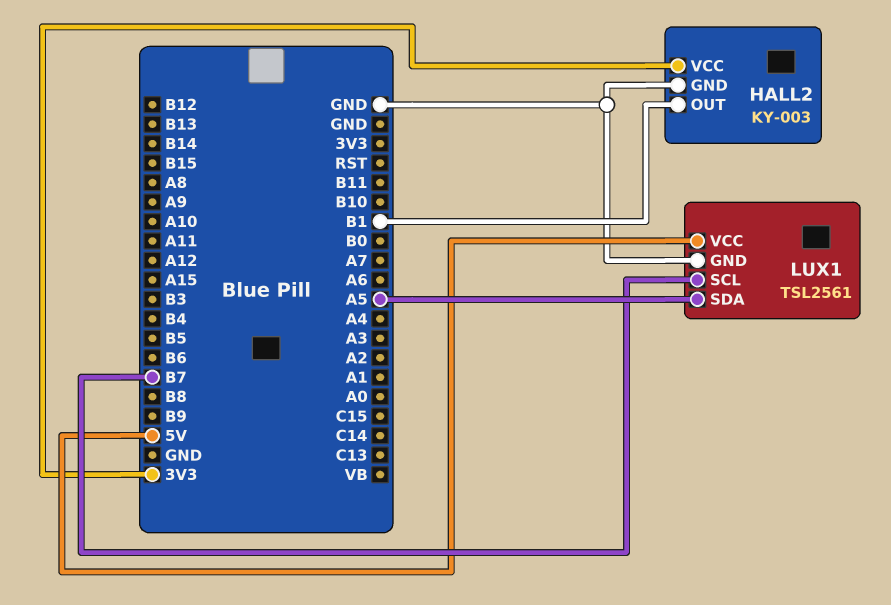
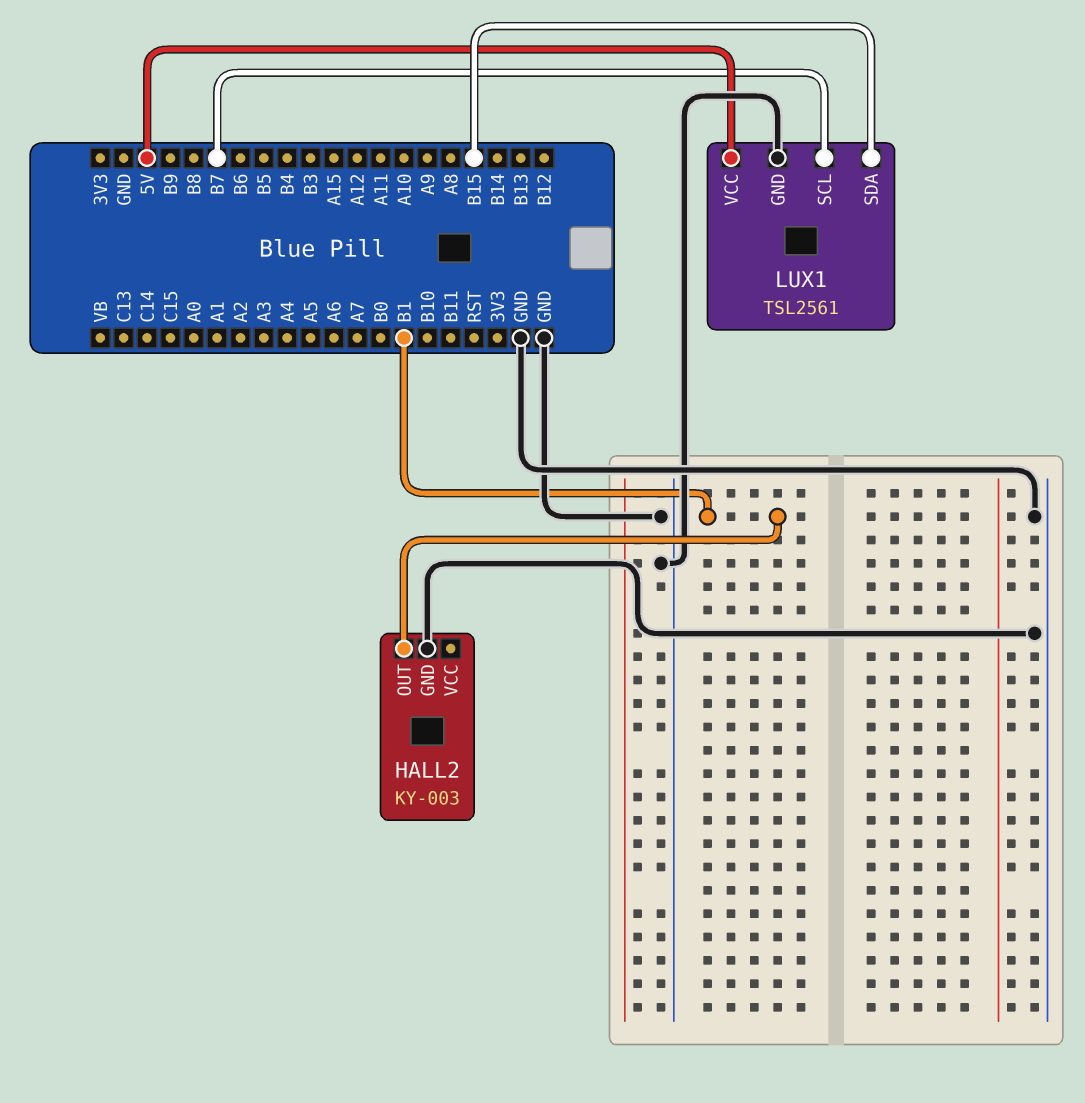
HALL2 pin VCC: 3V3 -> none
LUX1 pin SDA: A5 -> B15

